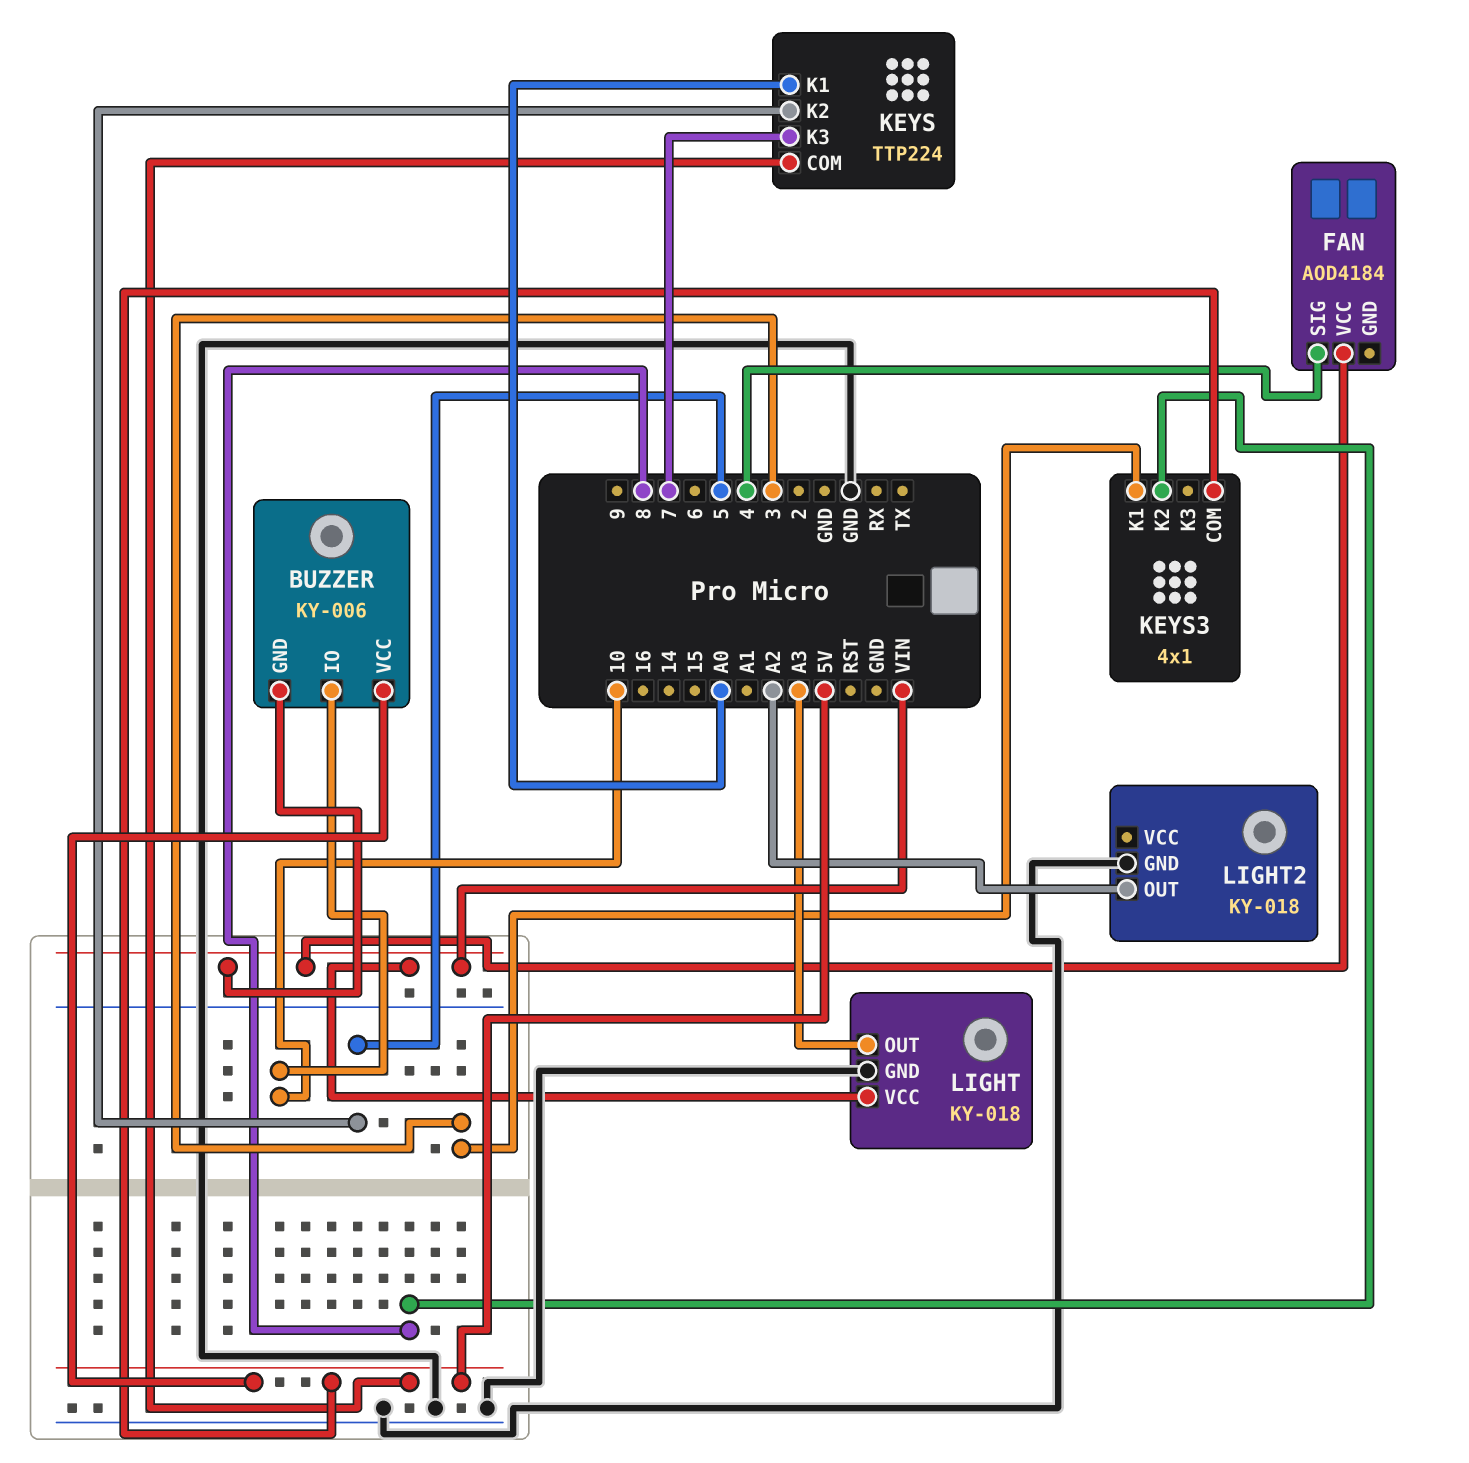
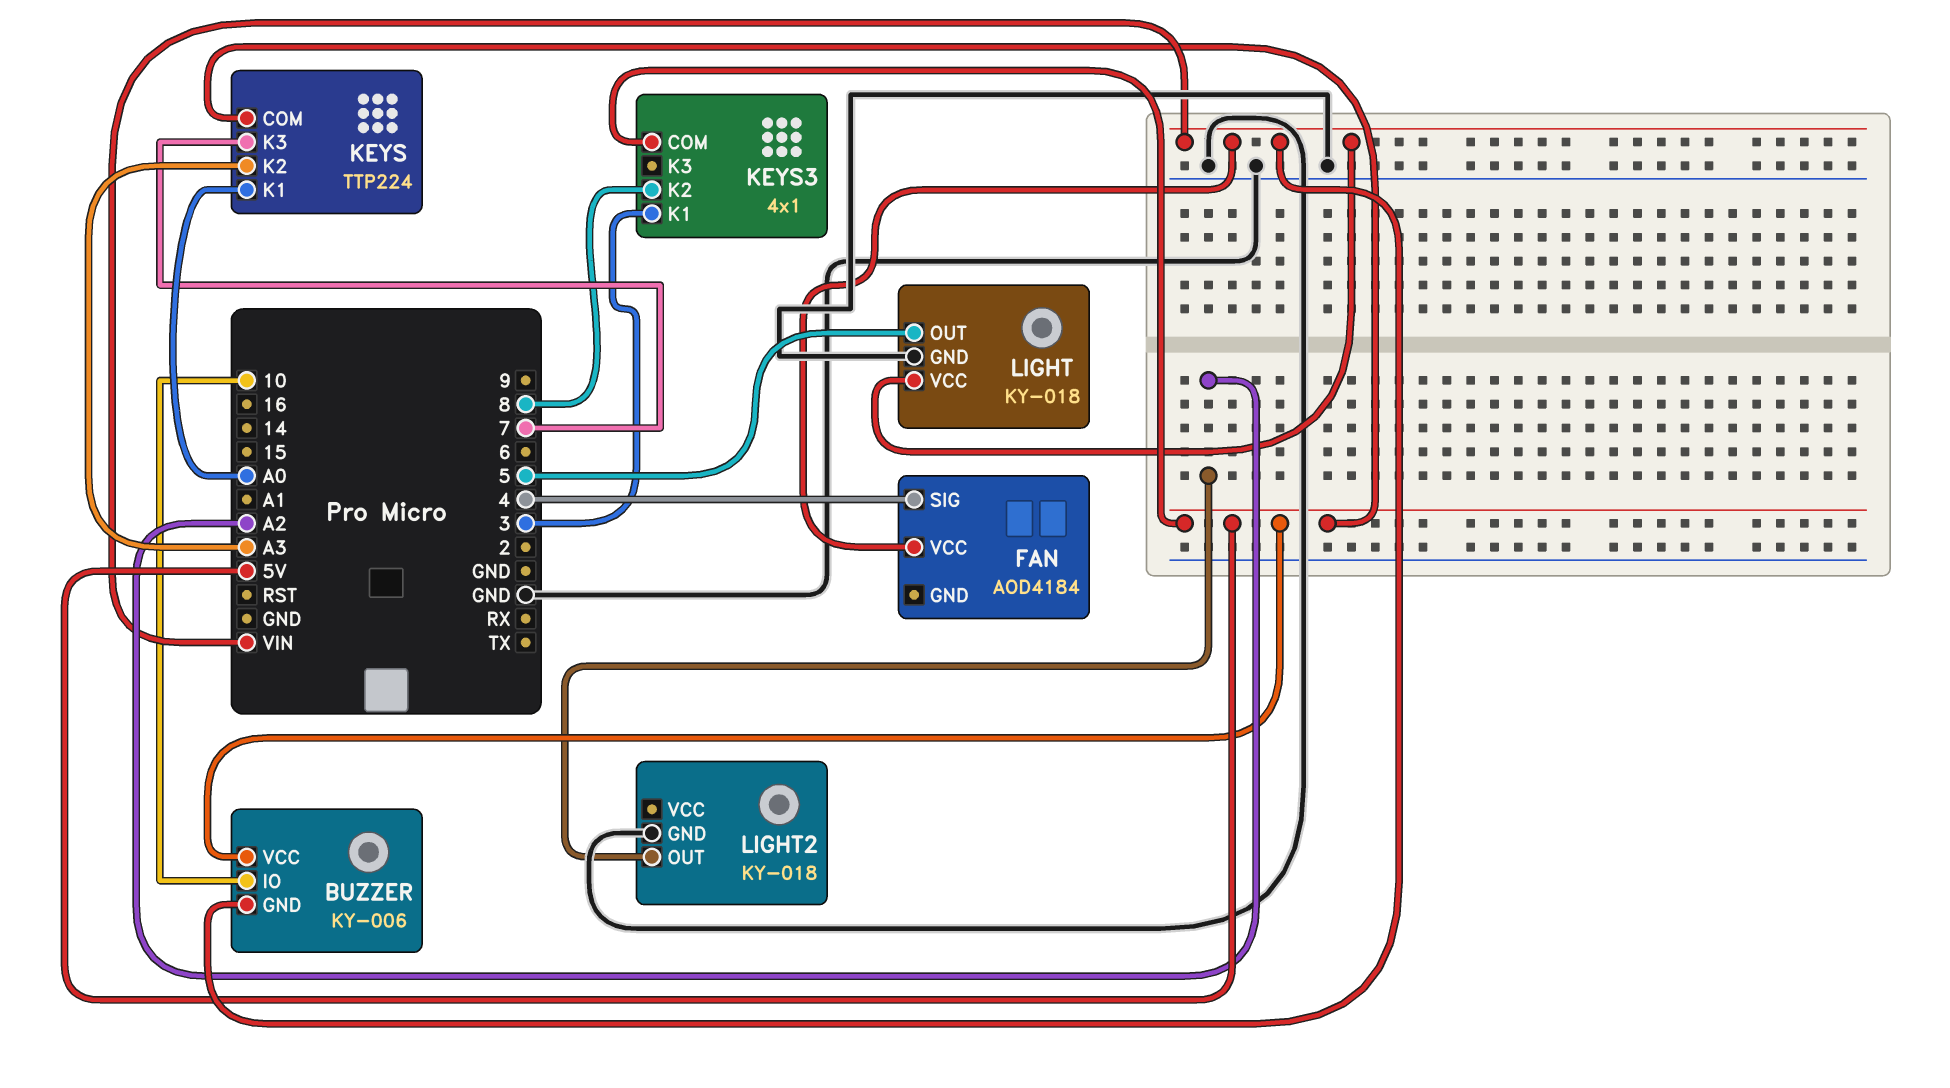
KEYS pin K2: 5 -> A3
LIGHT pin OUT: A3 -> 5

